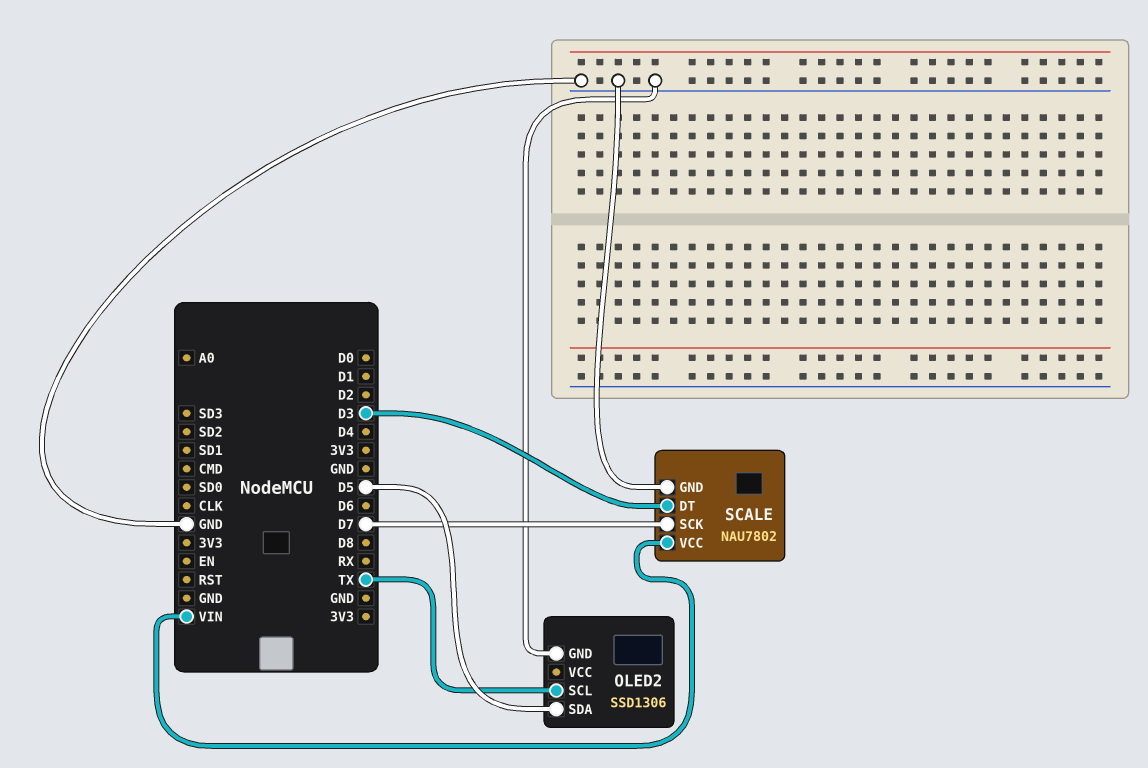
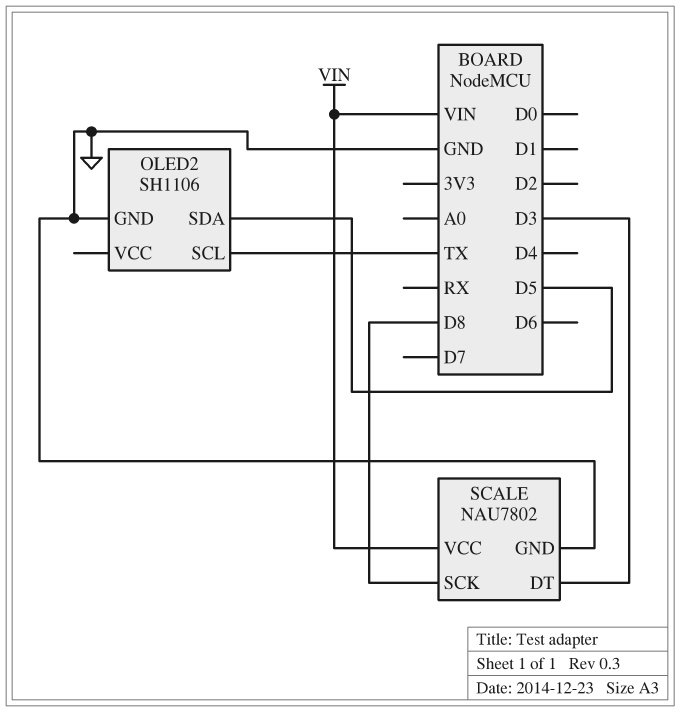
OLED2: SSD1306 -> SH1106
SCALE pin SCK: D7 -> D8

